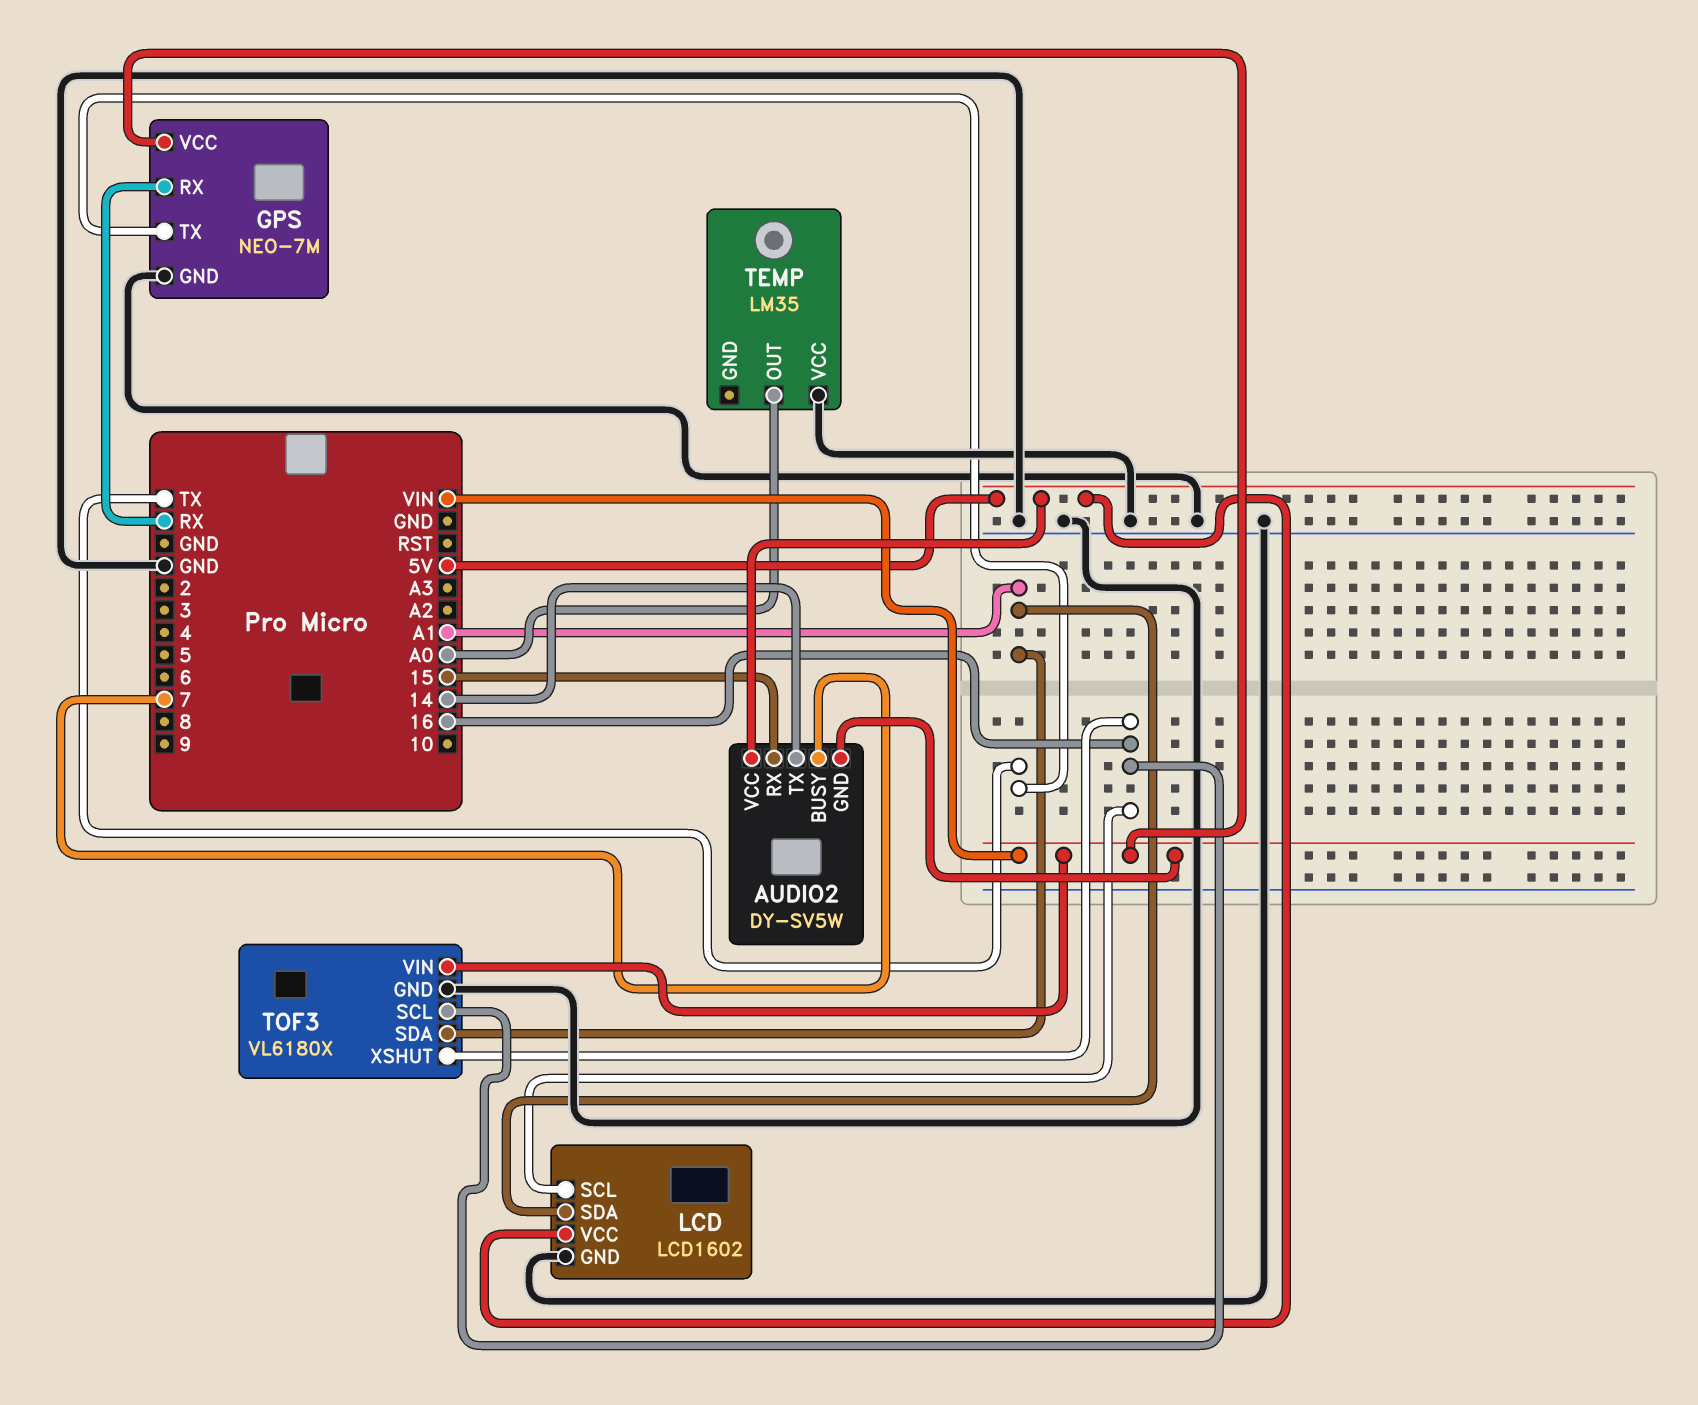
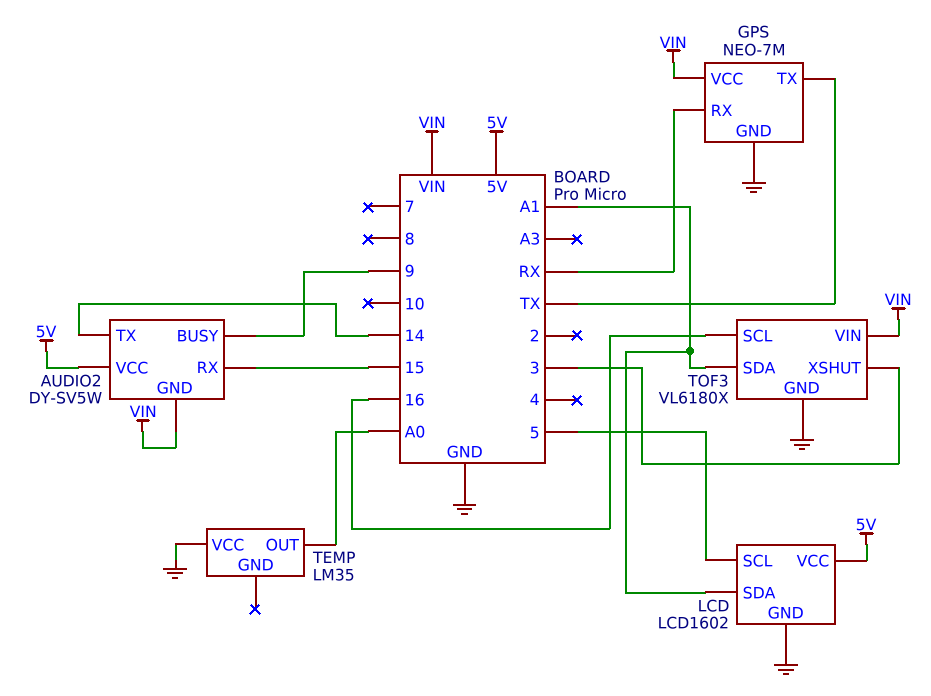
AUDIO2 pin BUSY: 7 -> 9
LCD pin SCL: 16 -> 5
TOF3 pin XSHUT: 16 -> 3

